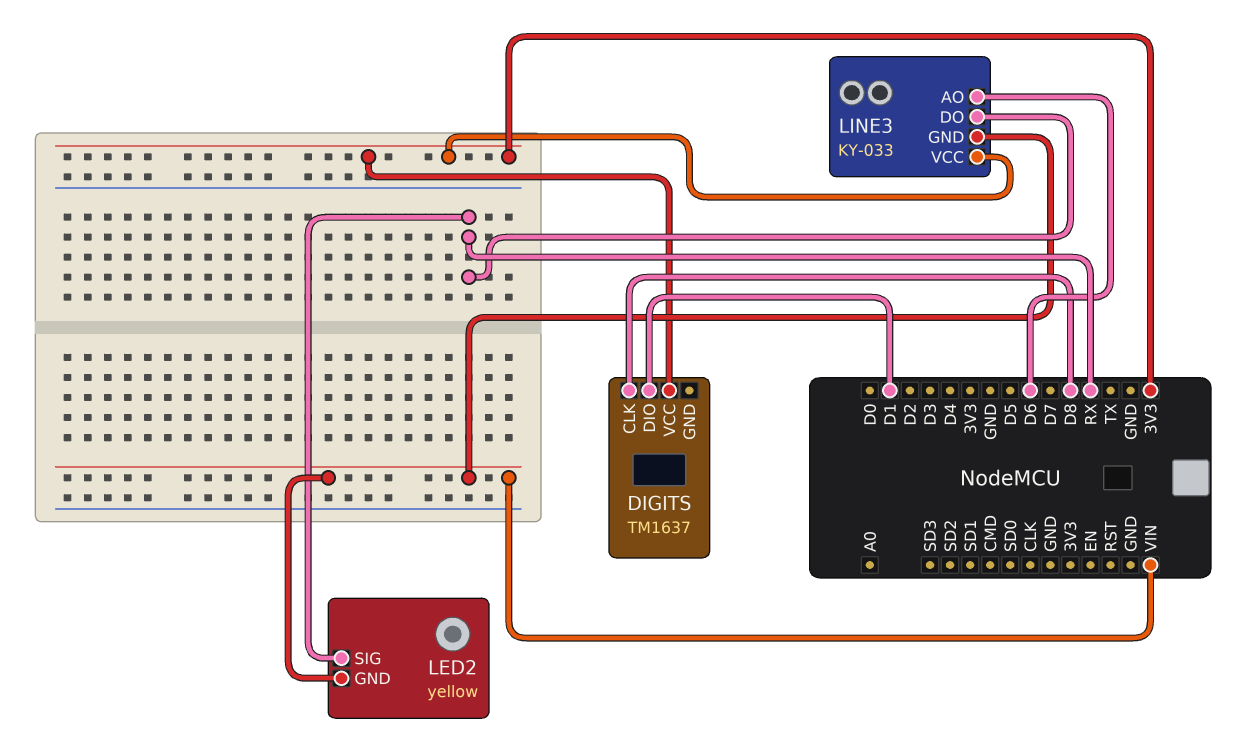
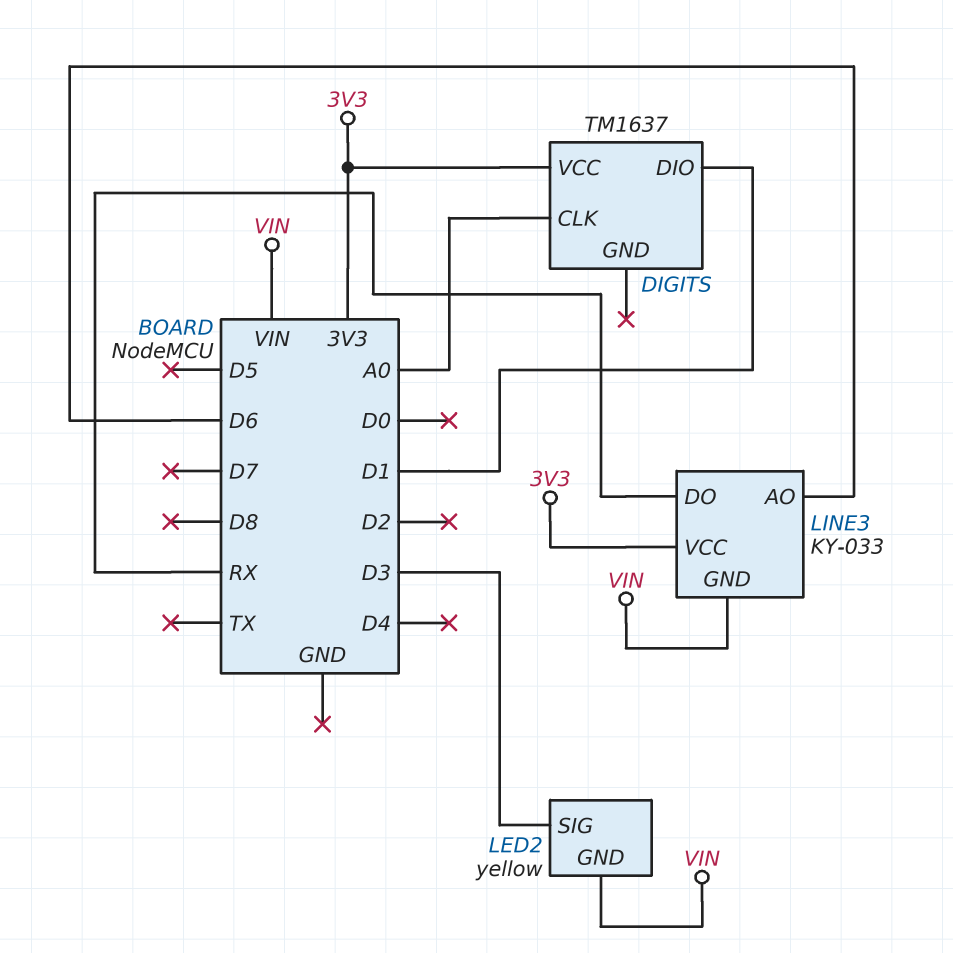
DIGITS pin CLK: D8 -> A0
LED2 pin SIG: RX -> D3

